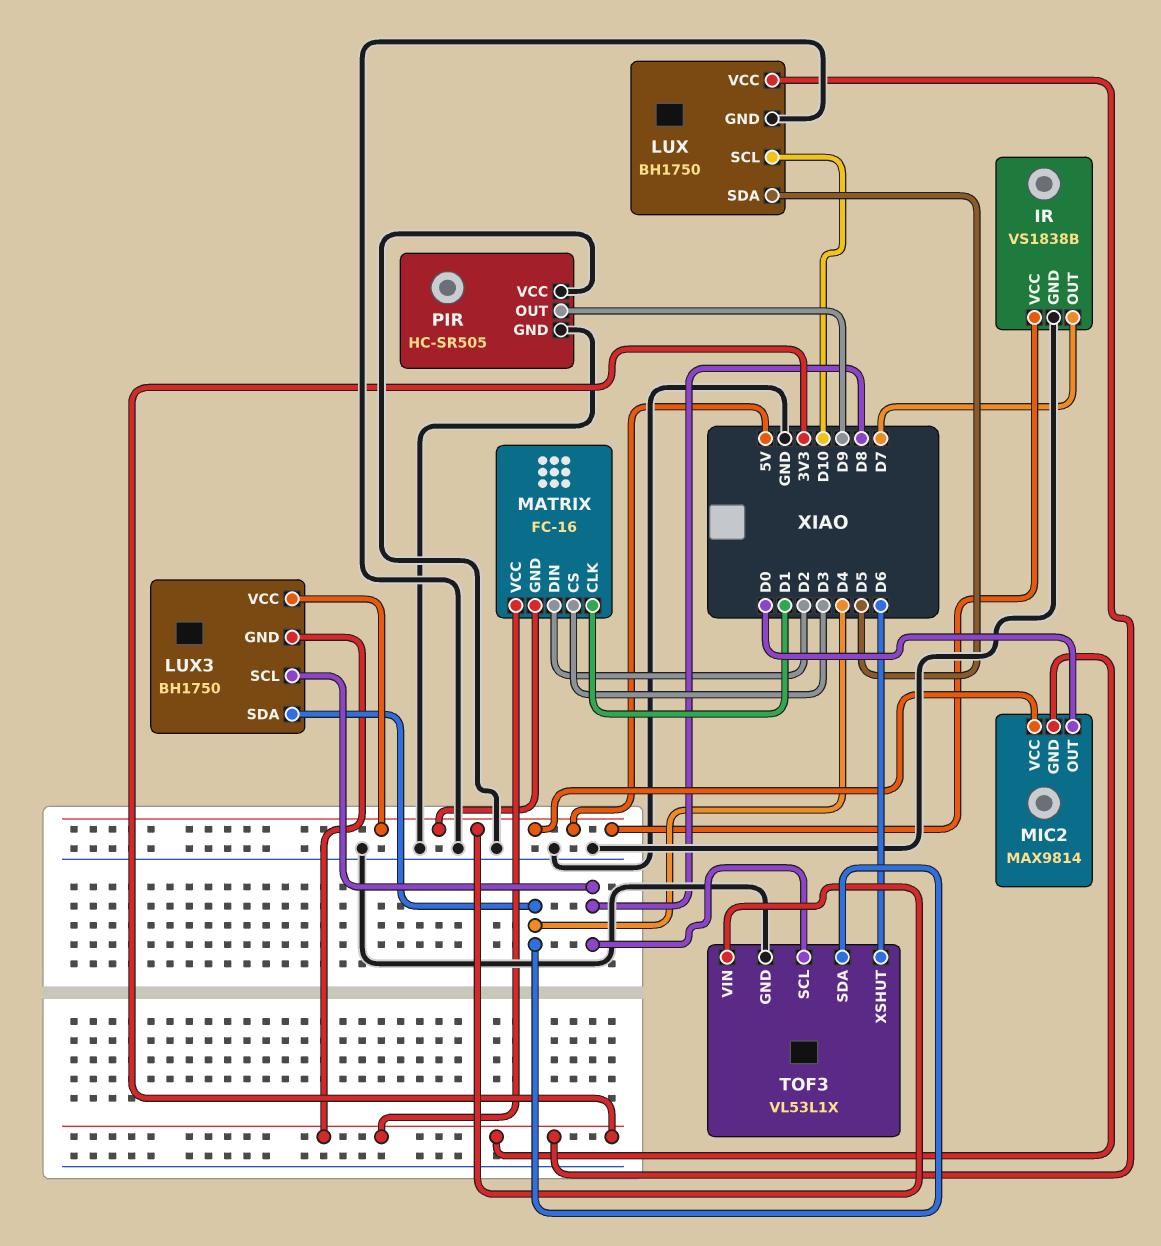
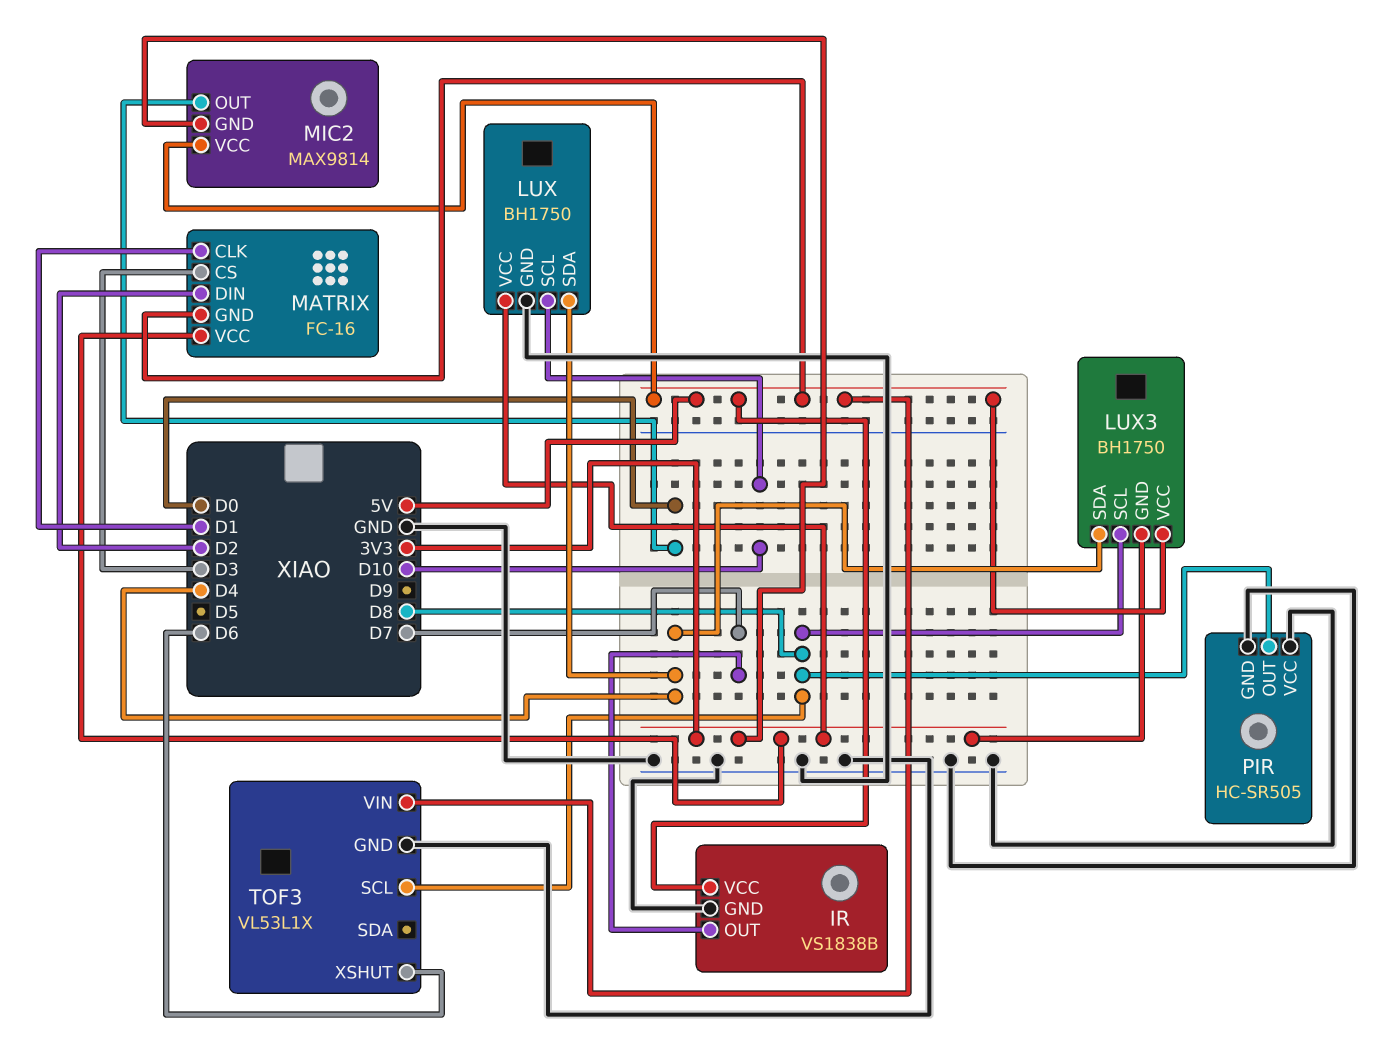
LUX pin SDA: D5 -> D4
PIR pin OUT: D9 -> D8
TOF3 pin SDA: D4 -> none

